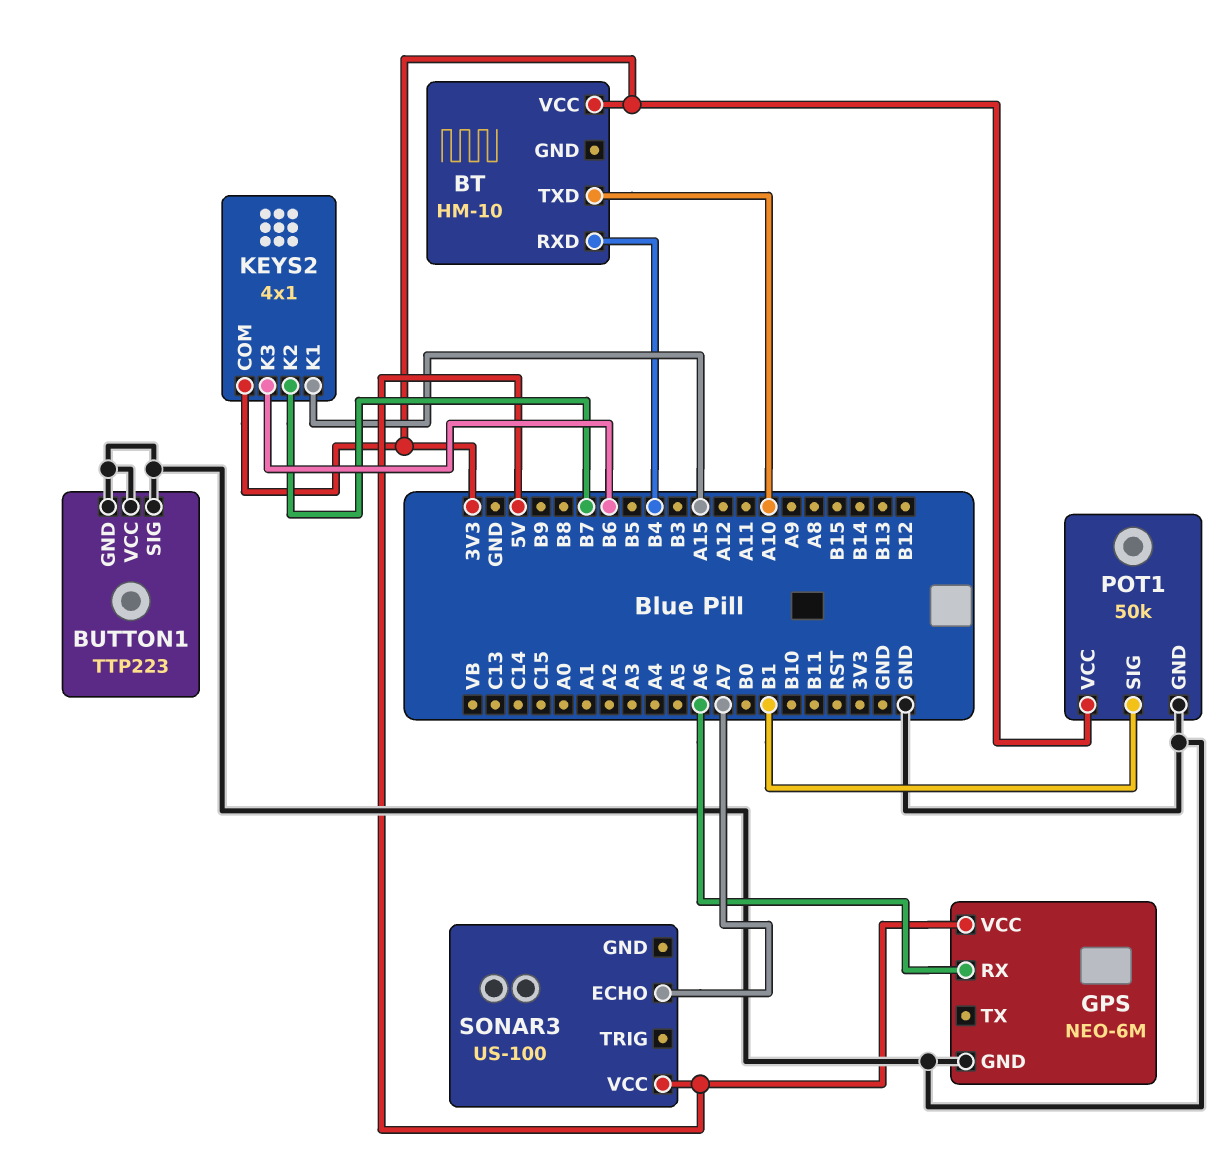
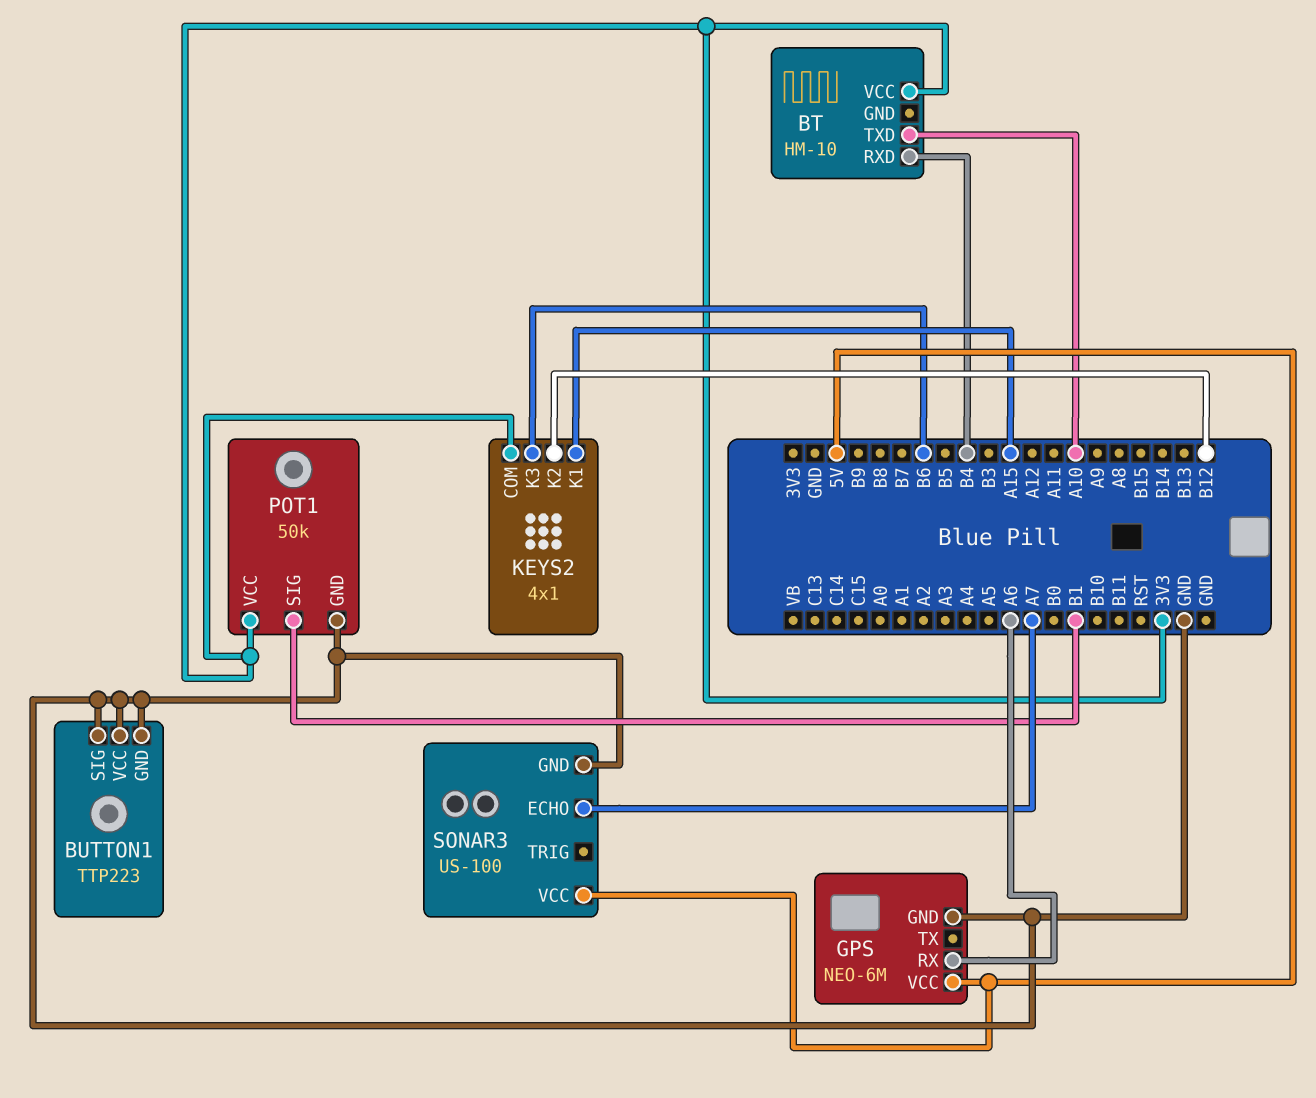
KEYS2 pin K2: B7 -> B12
SONAR3 pin GND: none -> GND

